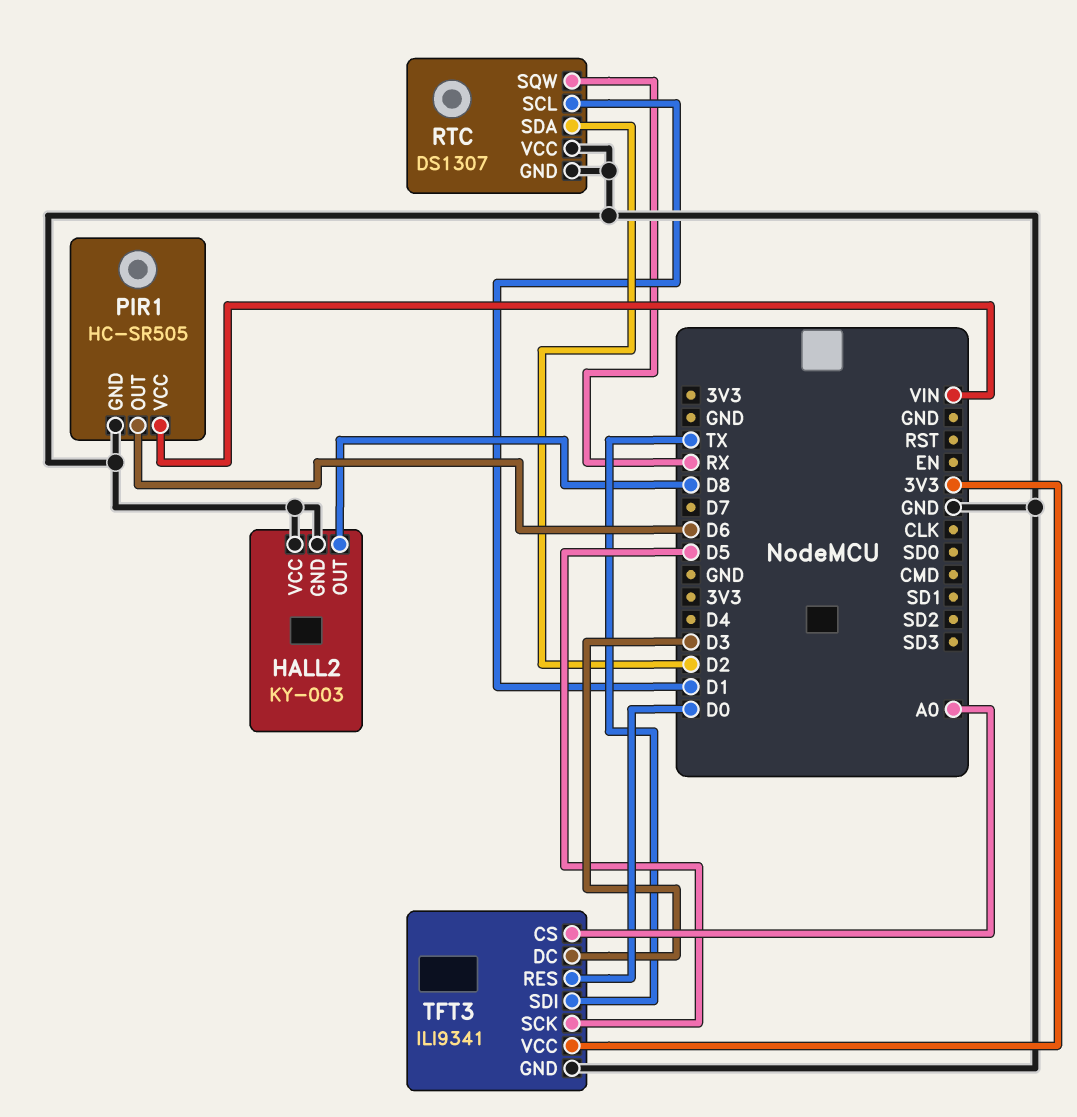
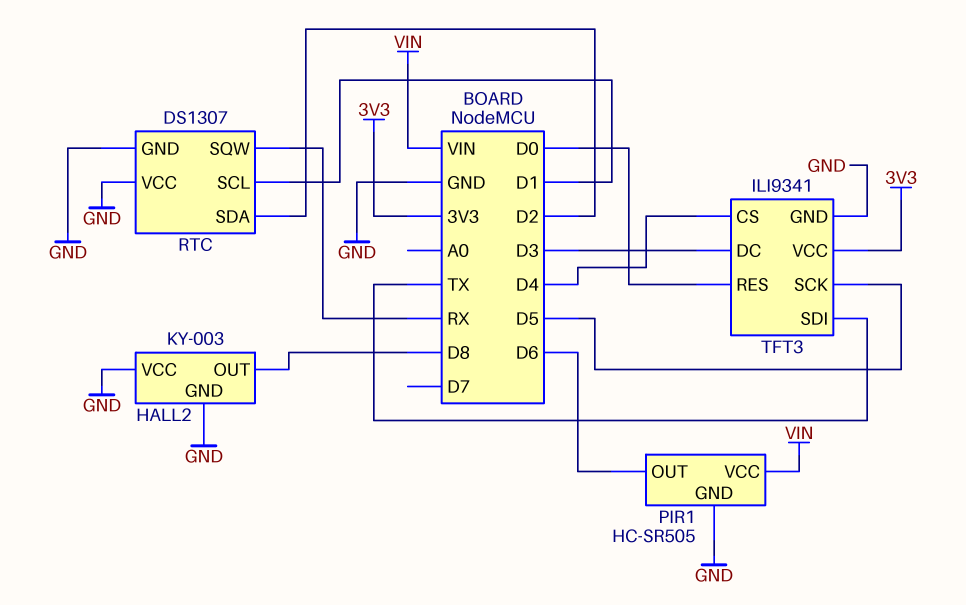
TFT3 pin CS: A0 -> D4

